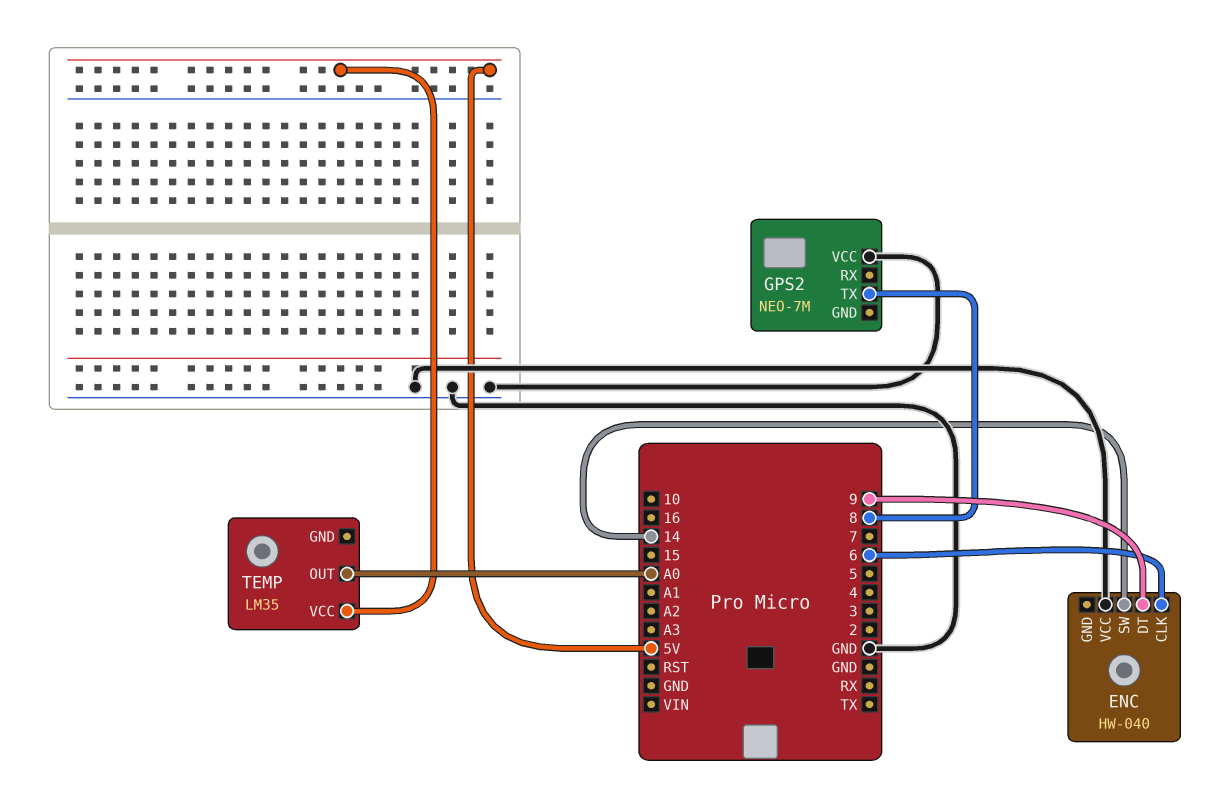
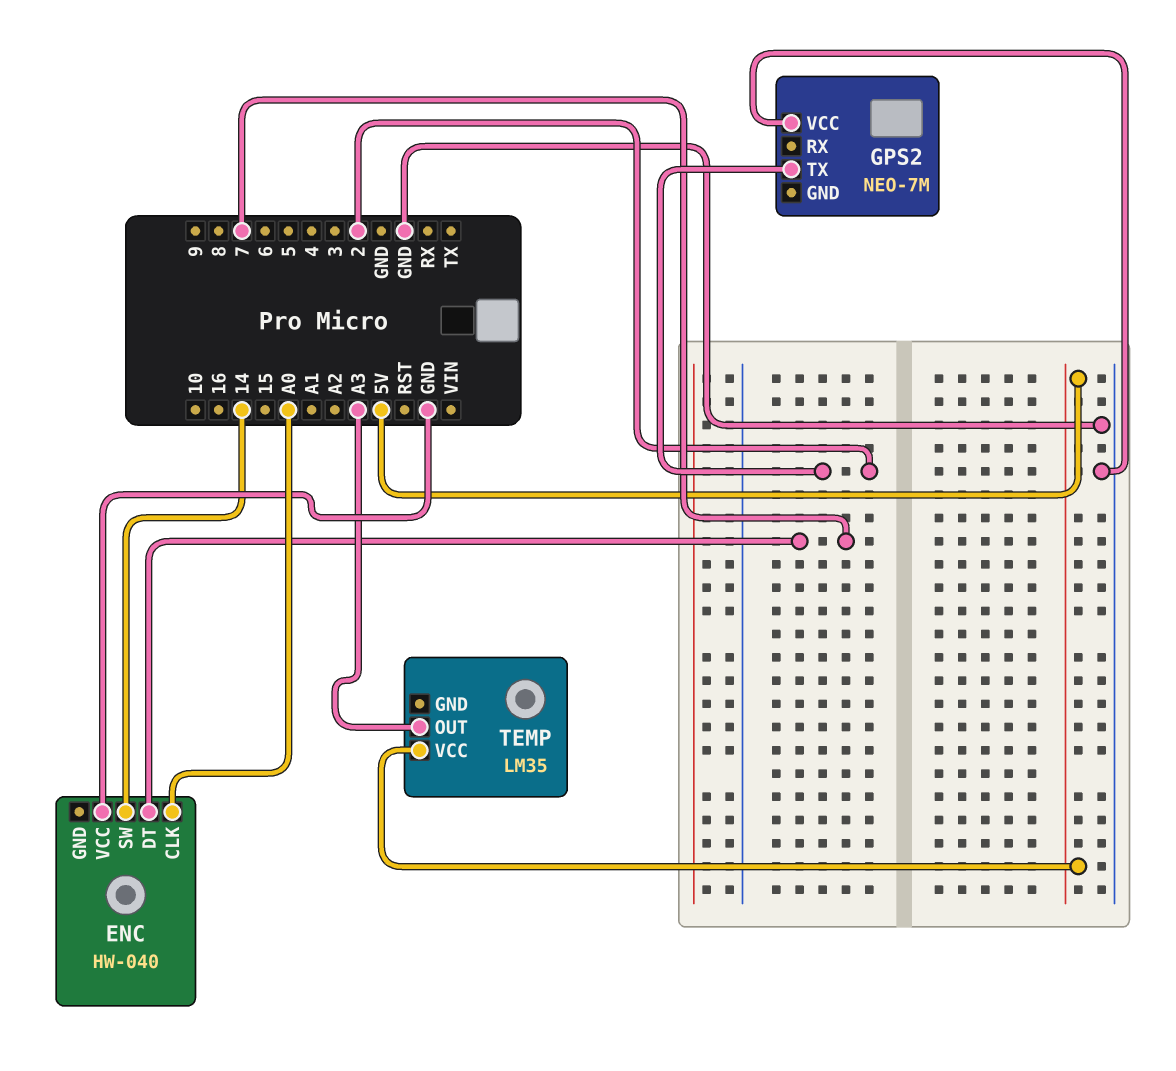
ENC pin CLK: 6 -> A0
ENC pin DT: 9 -> 7
GPS2 pin TX: 8 -> 2
TEMP pin OUT: A0 -> A3

